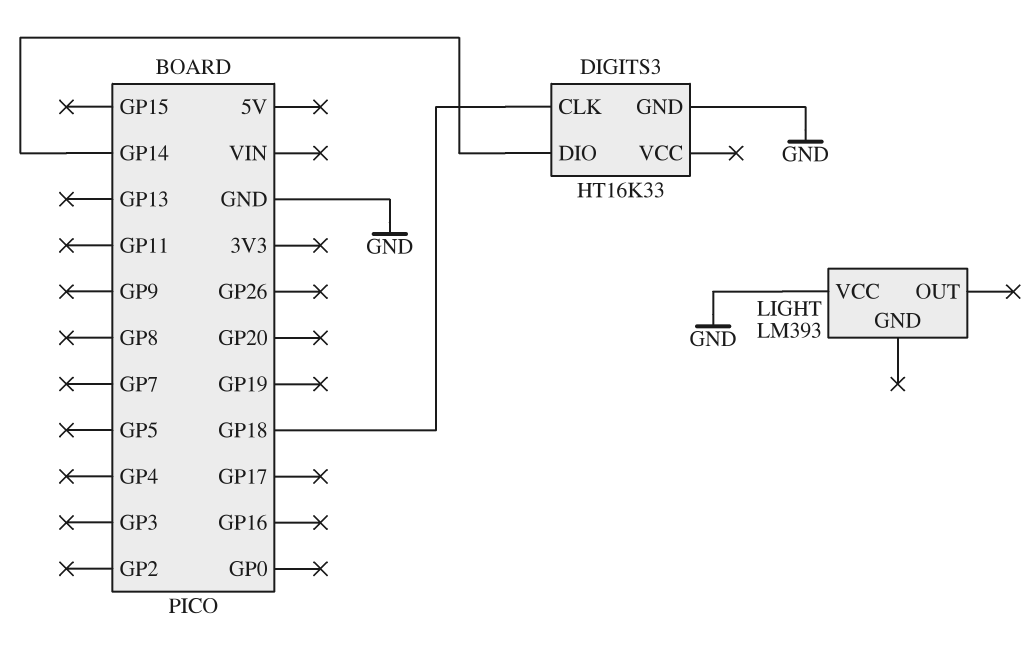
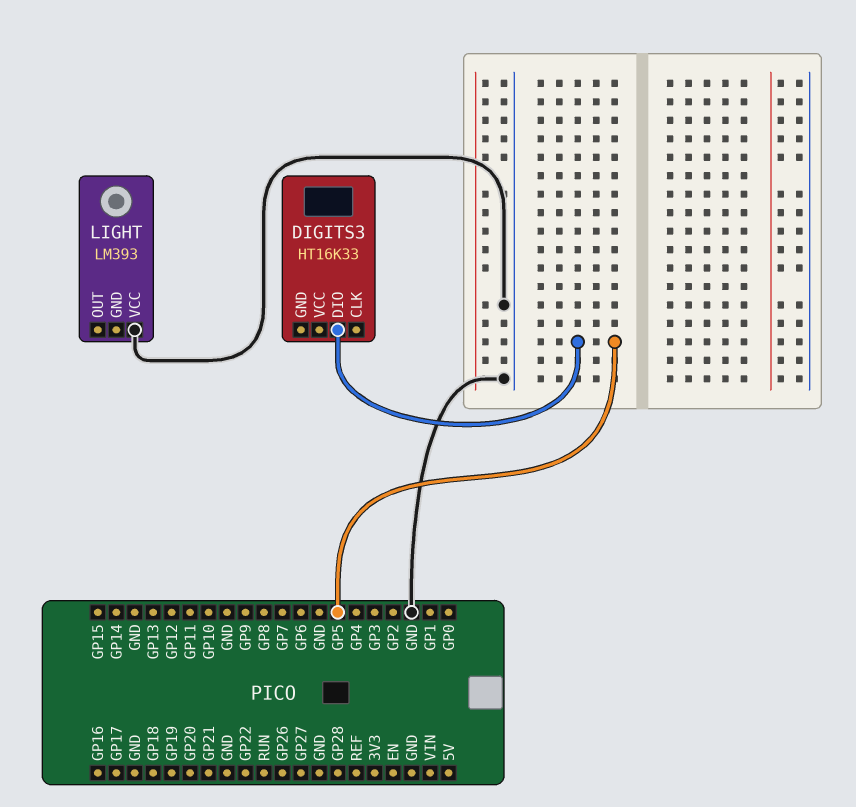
DIGITS3 pin CLK: GP18 -> none
DIGITS3 pin DIO: GP14 -> GP5
DIGITS3 pin GND: GND -> none

